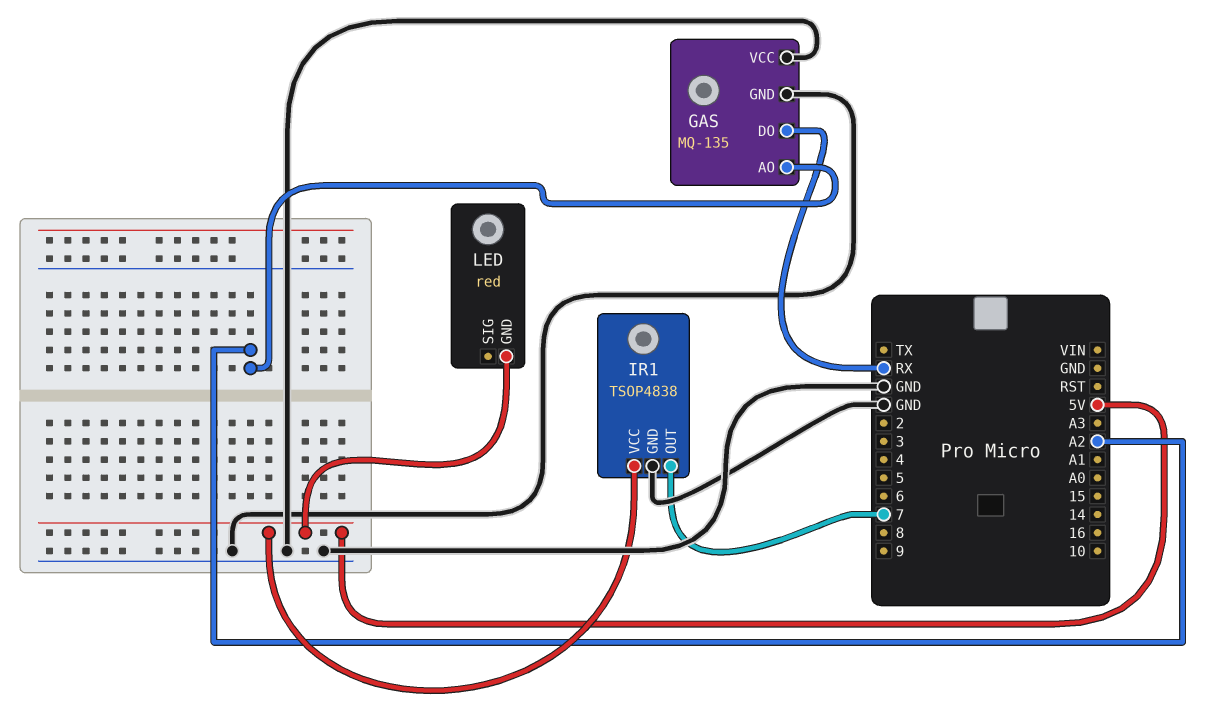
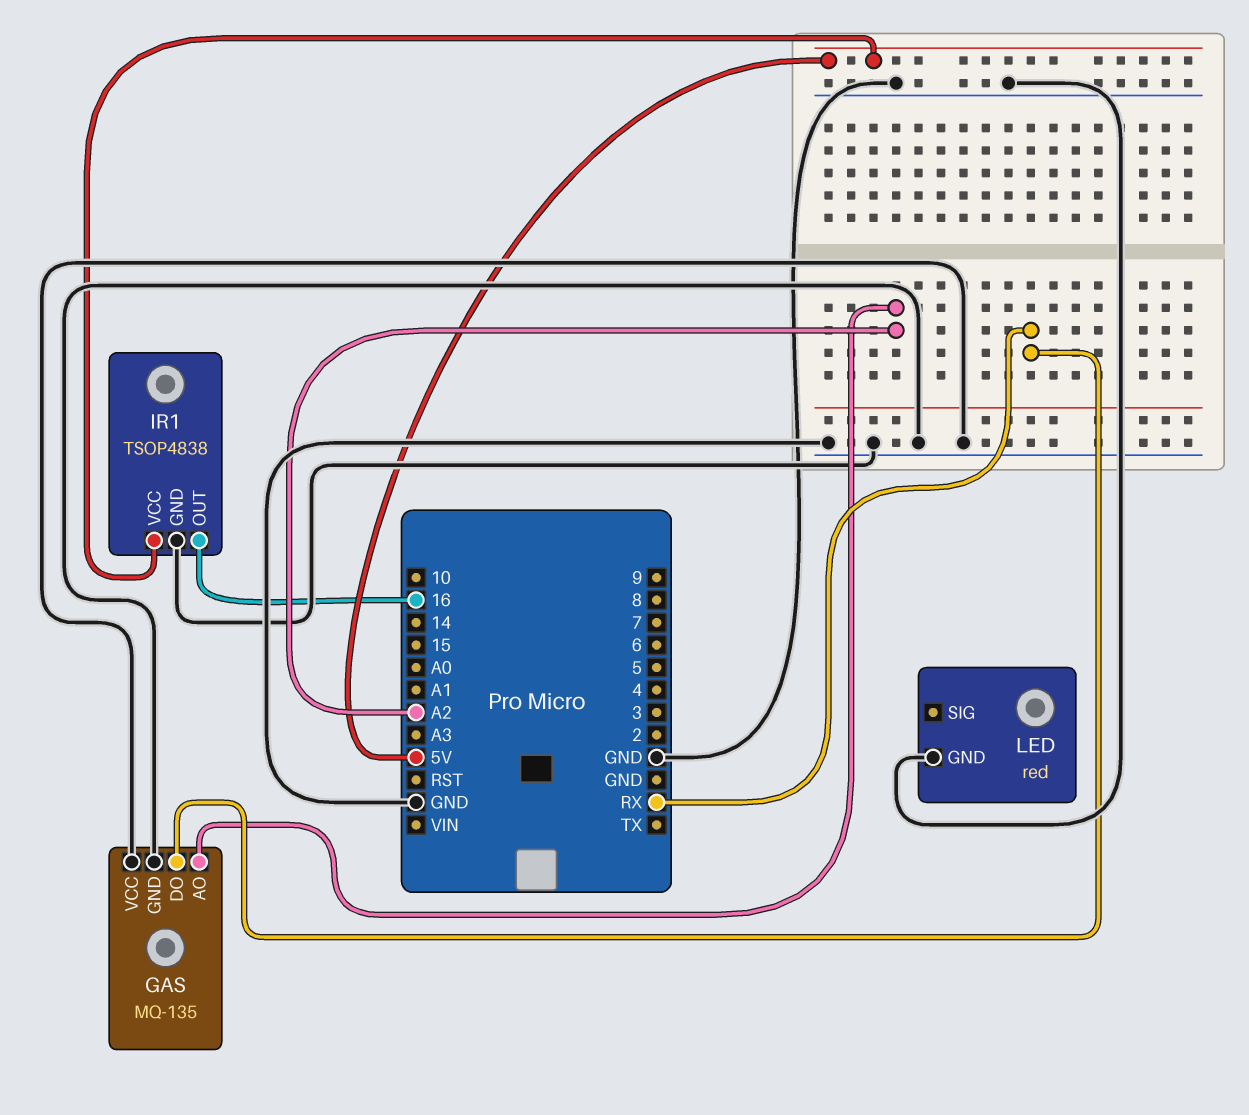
IR1 pin OUT: 7 -> 16
LED pin GND: 5V -> GND

